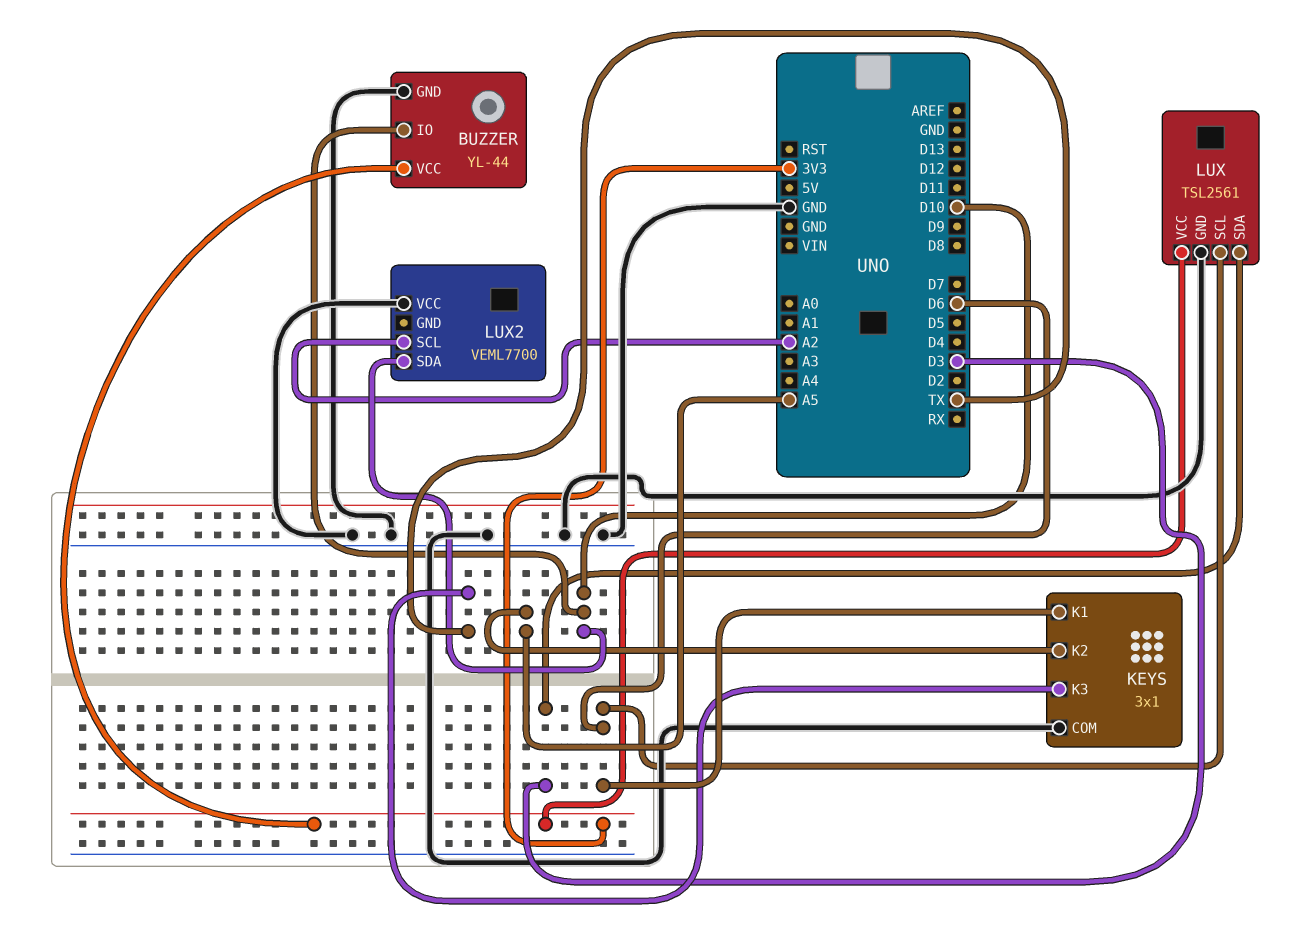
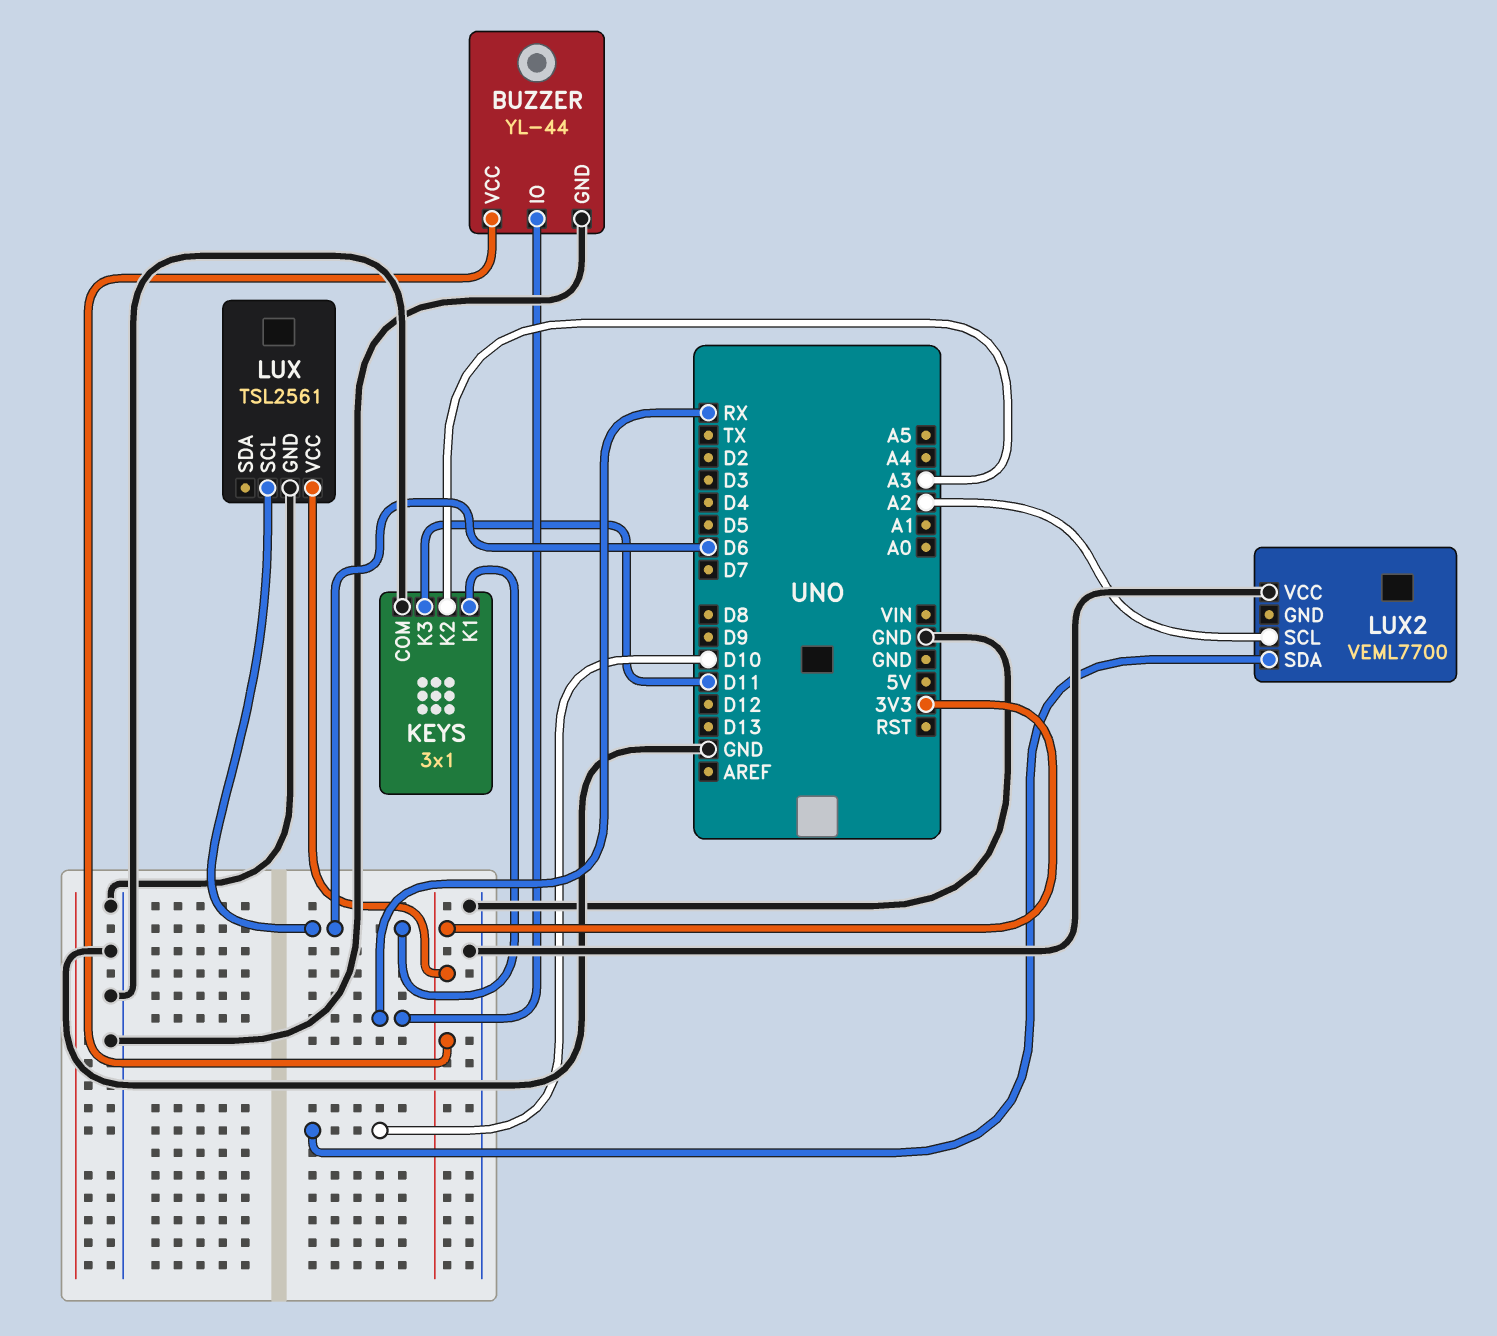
BUZZER pin IO: D10 -> RX
KEYS pin K2: A5 -> A3
KEYS pin K3: TX -> D11
LUX pin SDA: D3 -> none

